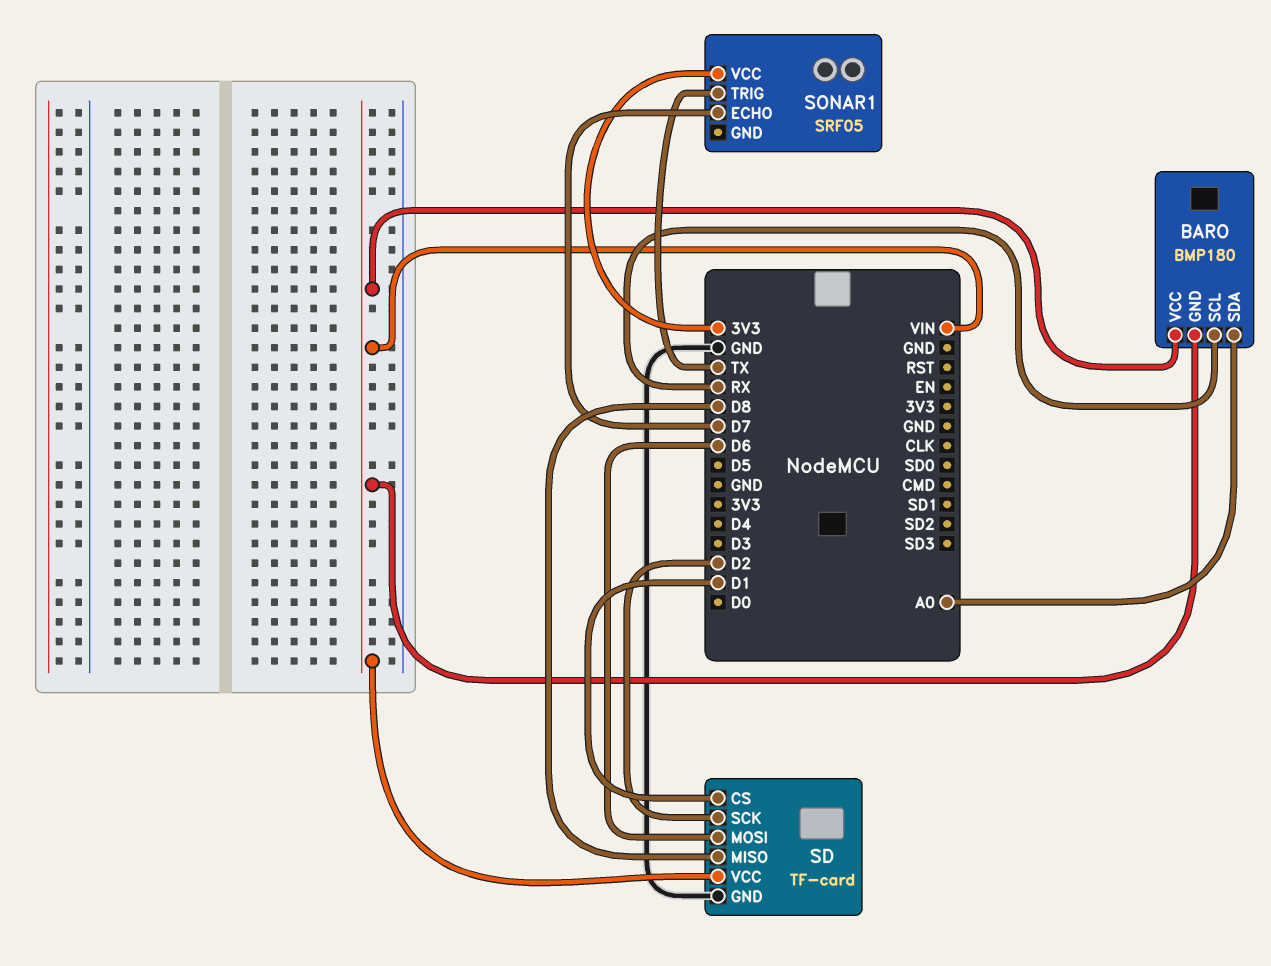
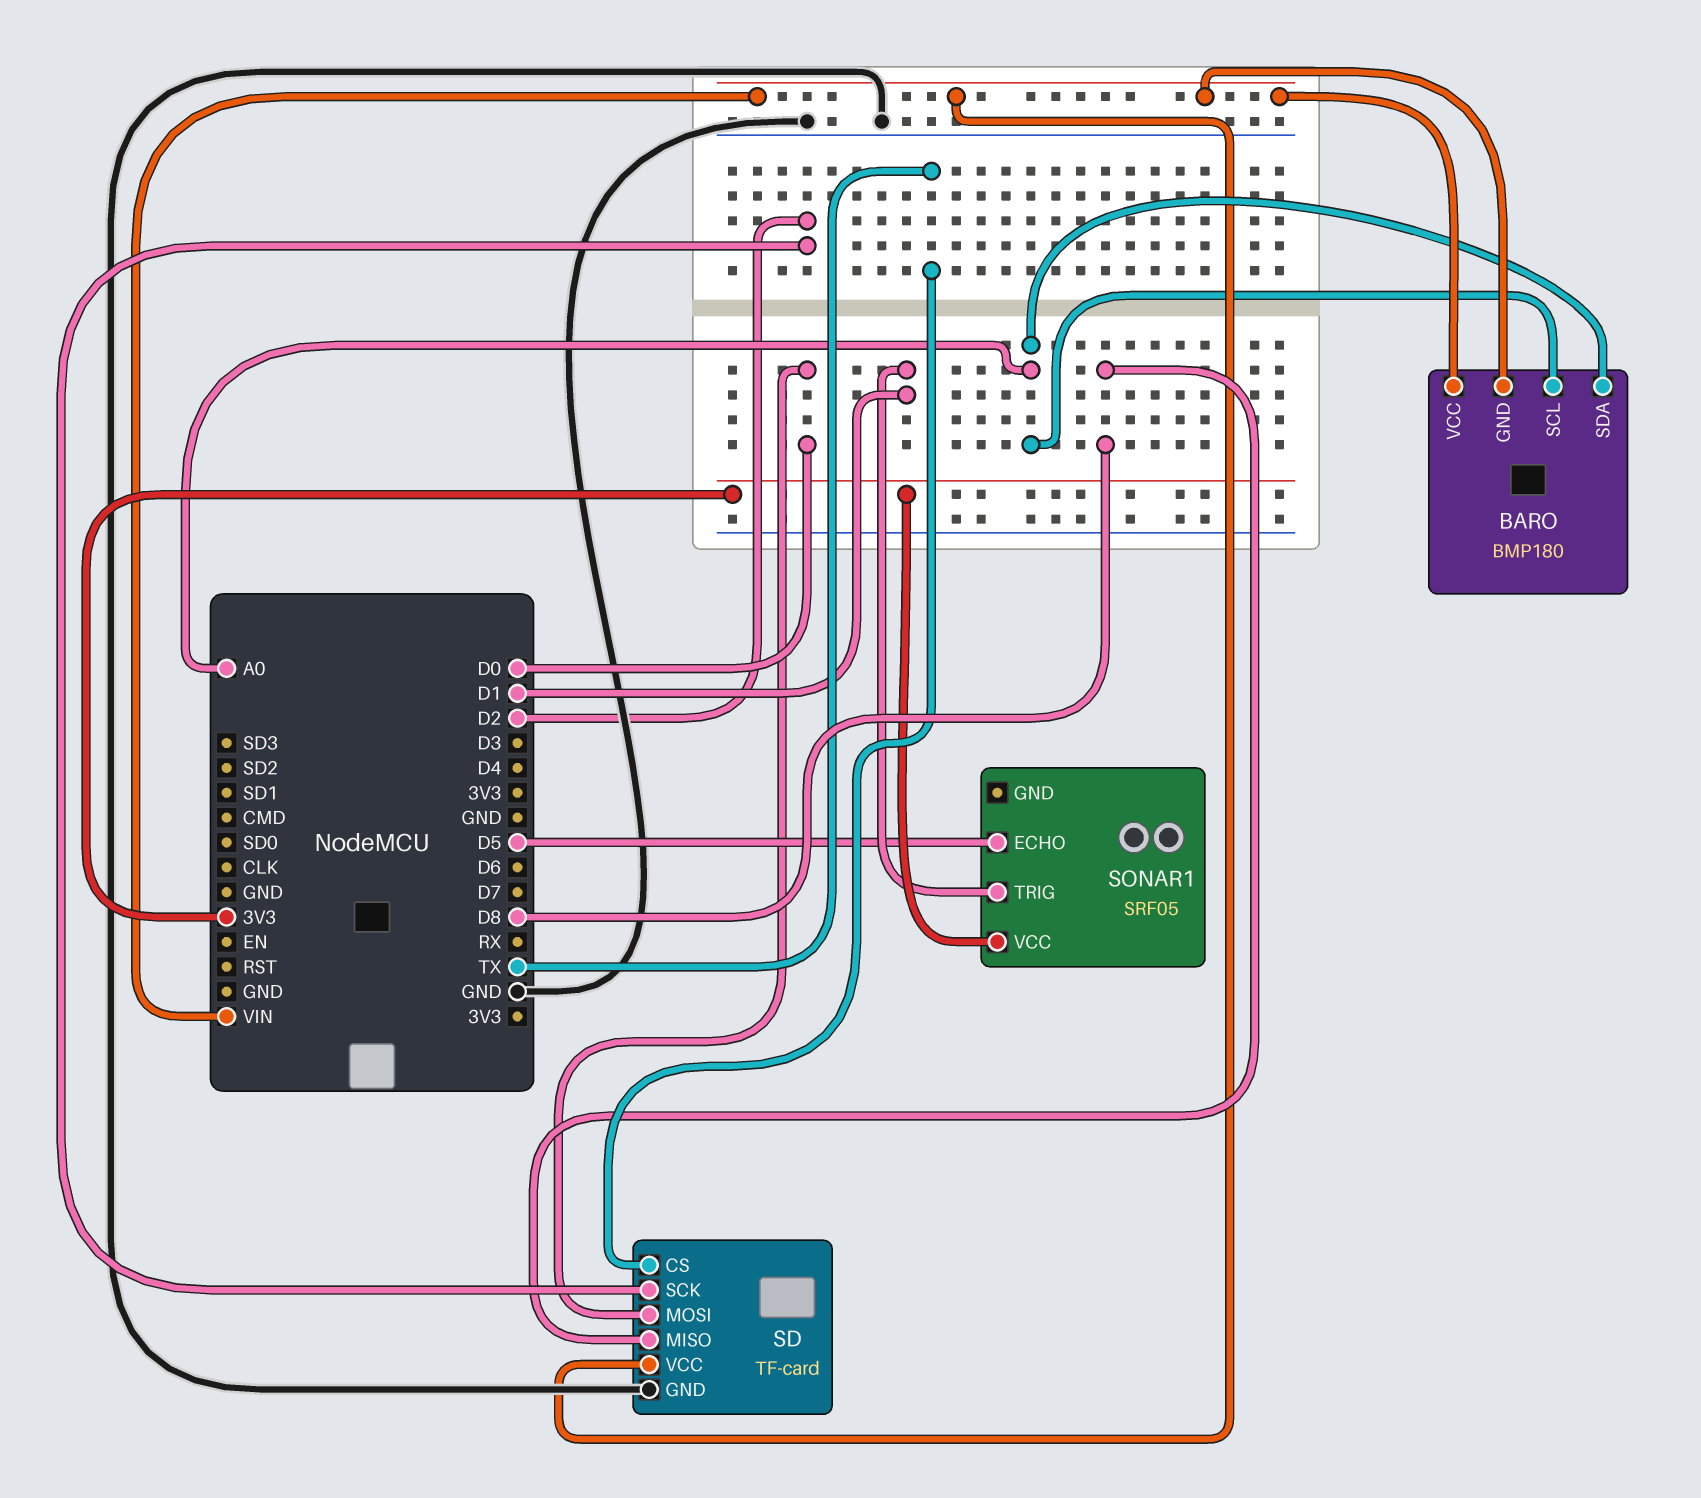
BARO pin SCL: RX -> A0
SD pin CS: D1 -> TX
SD pin MOSI: D6 -> D0
SONAR1 pin ECHO: D7 -> D5
SONAR1 pin TRIG: TX -> D1

